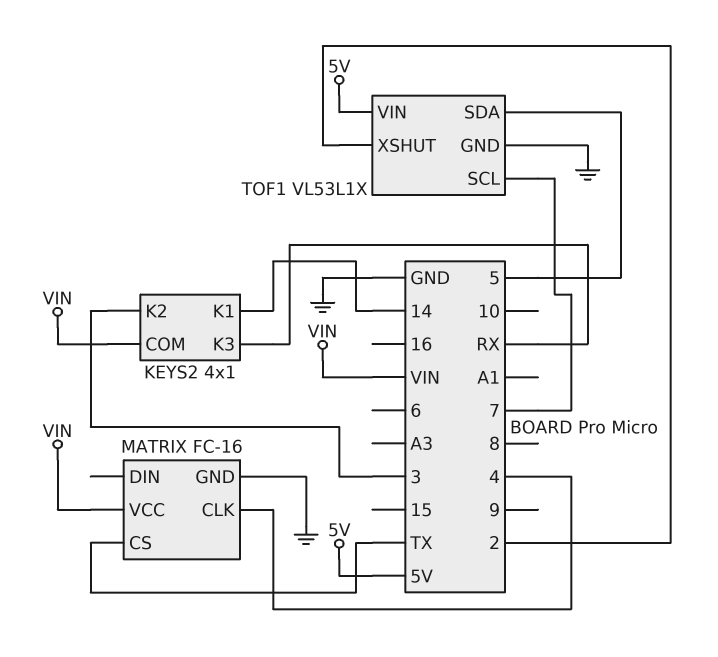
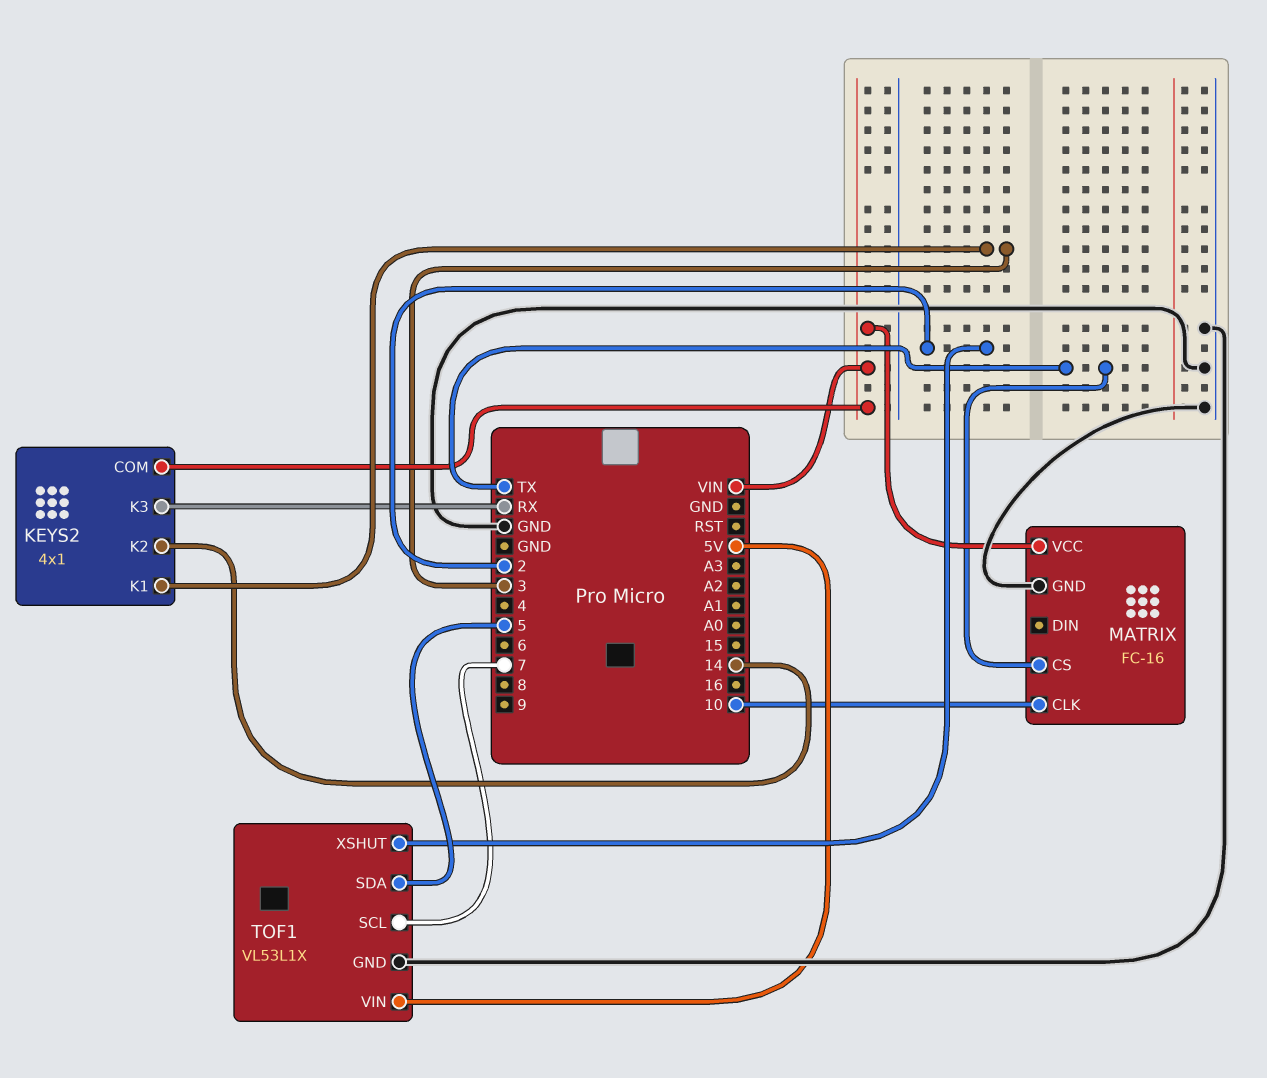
KEYS2 pin K1: 14 -> 3
KEYS2 pin K2: 3 -> 14
MATRIX pin CLK: 4 -> 10

